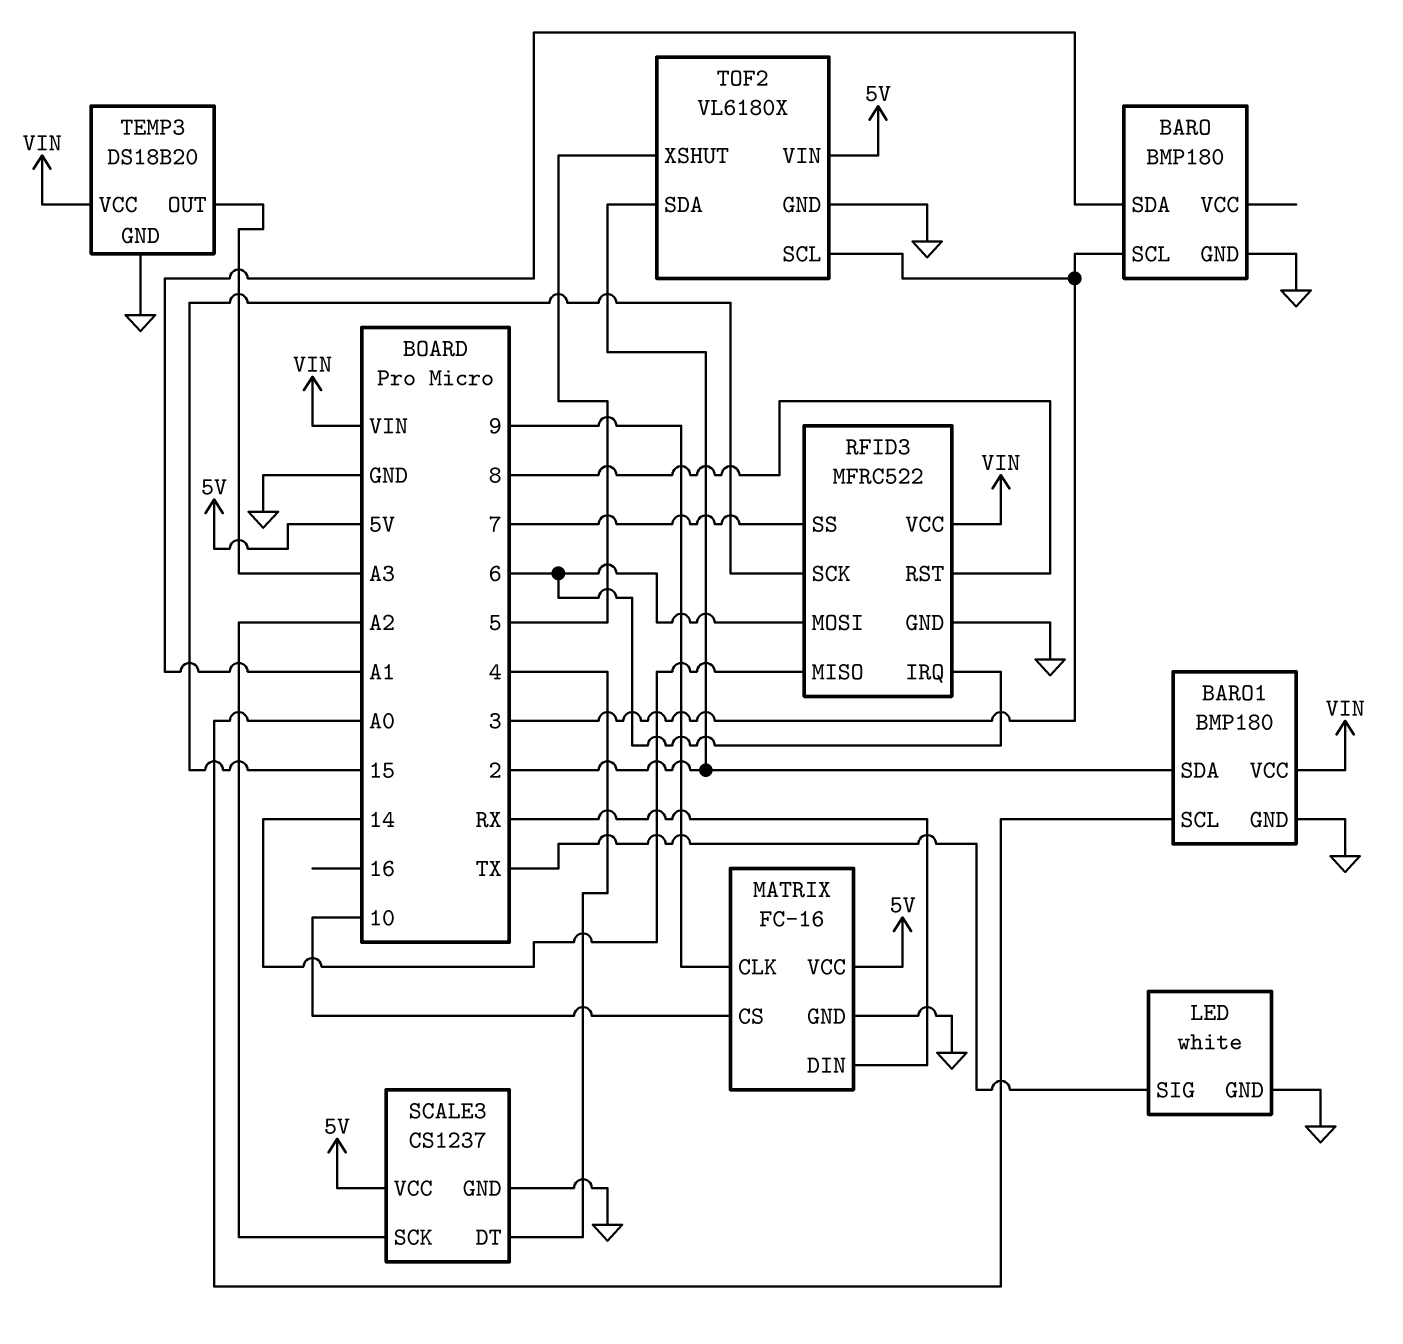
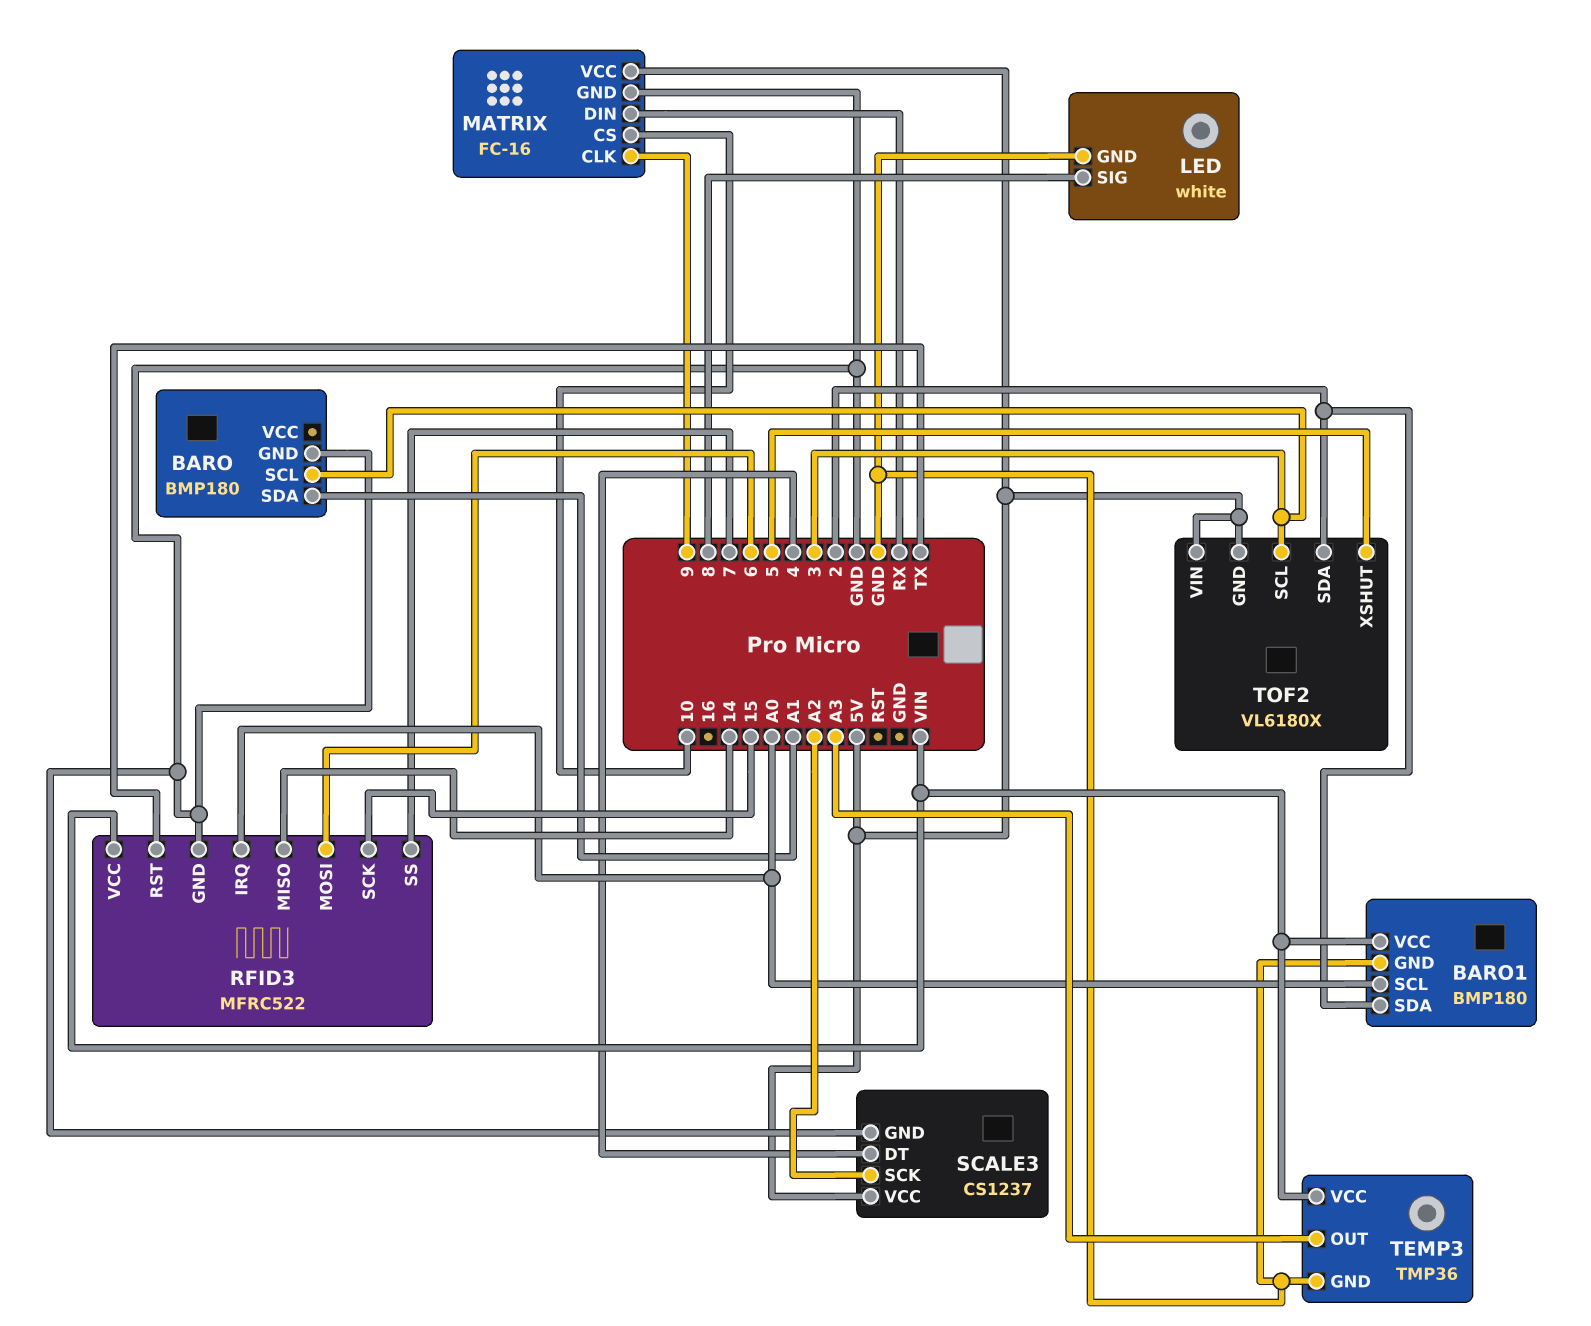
LED pin SIG: TX -> 8
RFID3 pin IRQ: 6 -> A0
RFID3 pin RST: 8 -> TX
TEMP3: DS18B20 -> TMP36
TOF2 pin GND: GND -> 5V

